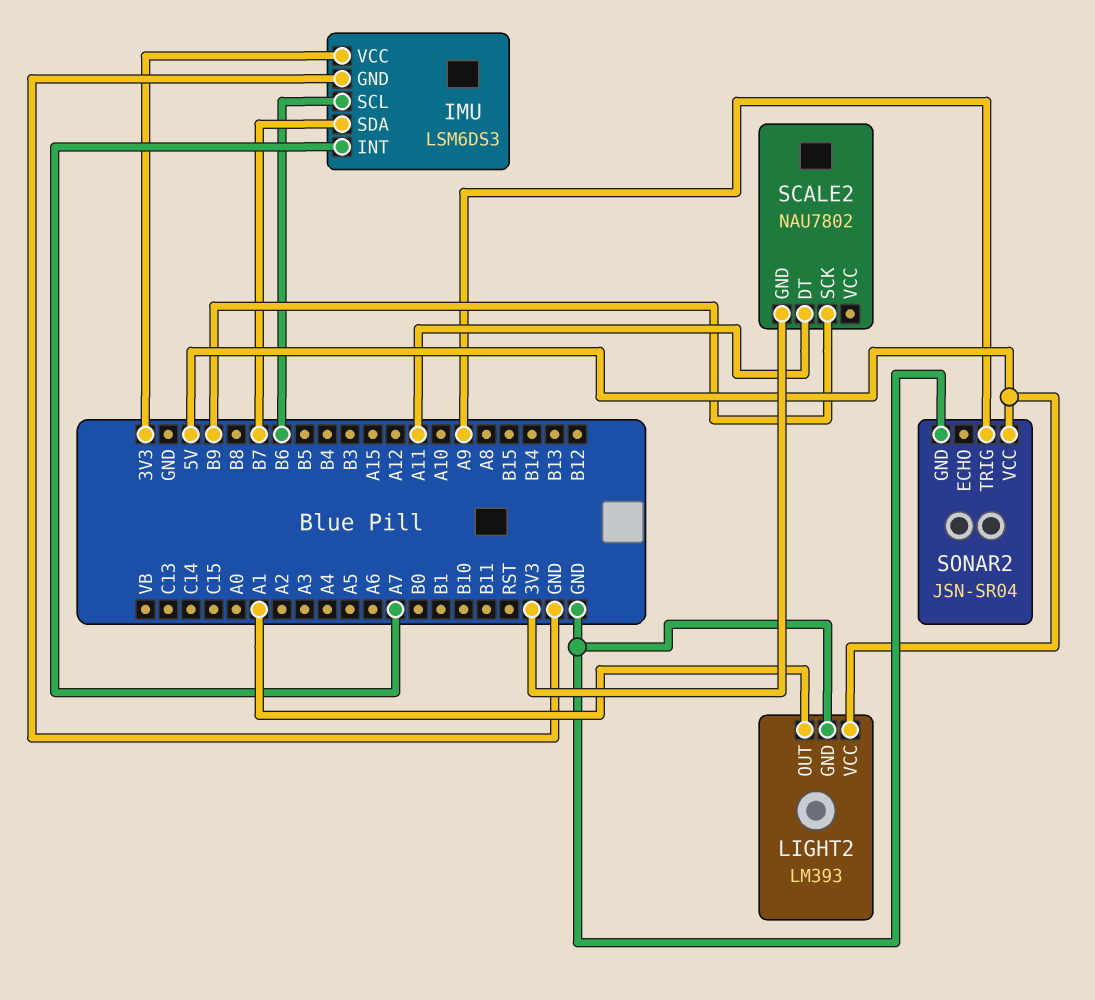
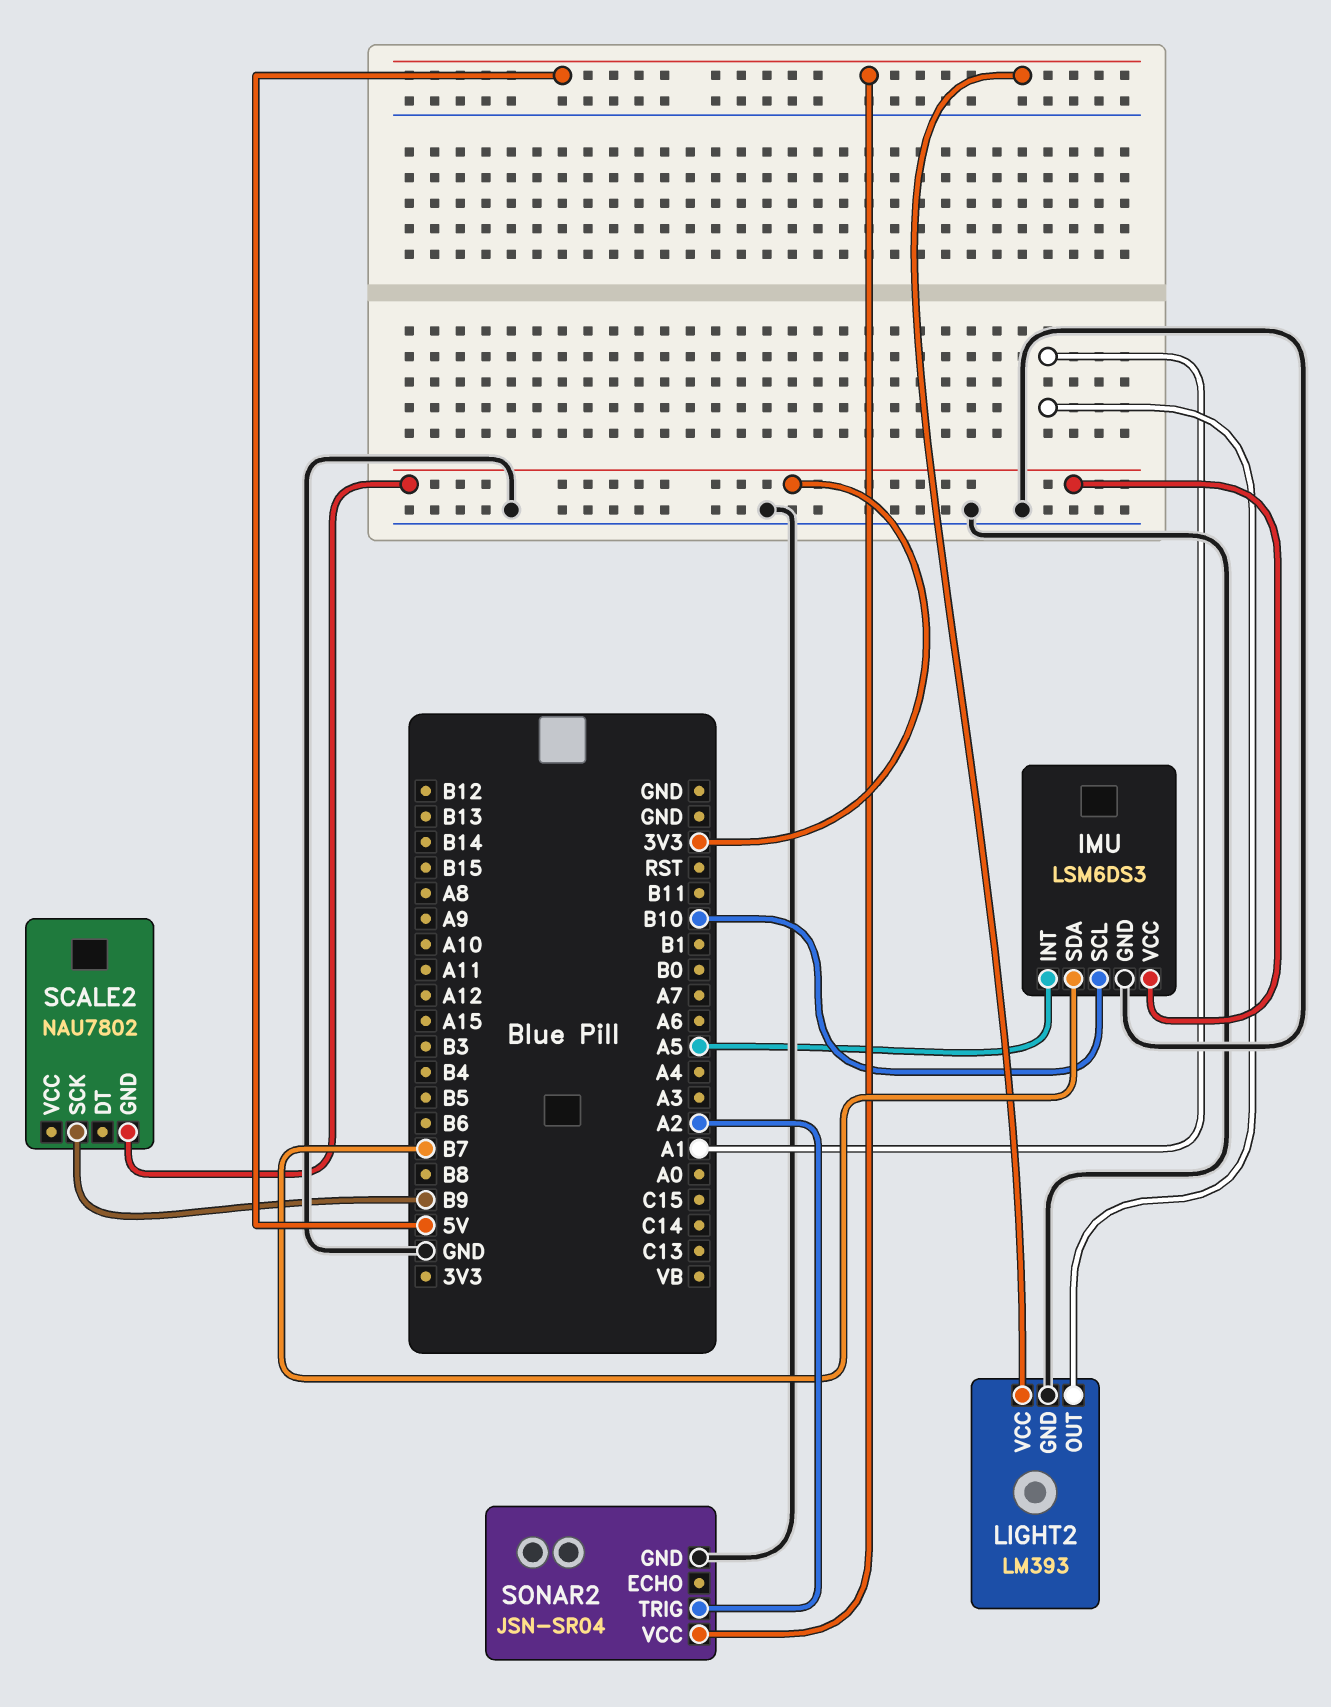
IMU pin INT: A7 -> A5
IMU pin SCL: B6 -> B10
SCALE2 pin DT: A11 -> none
SONAR2 pin TRIG: A9 -> A2

